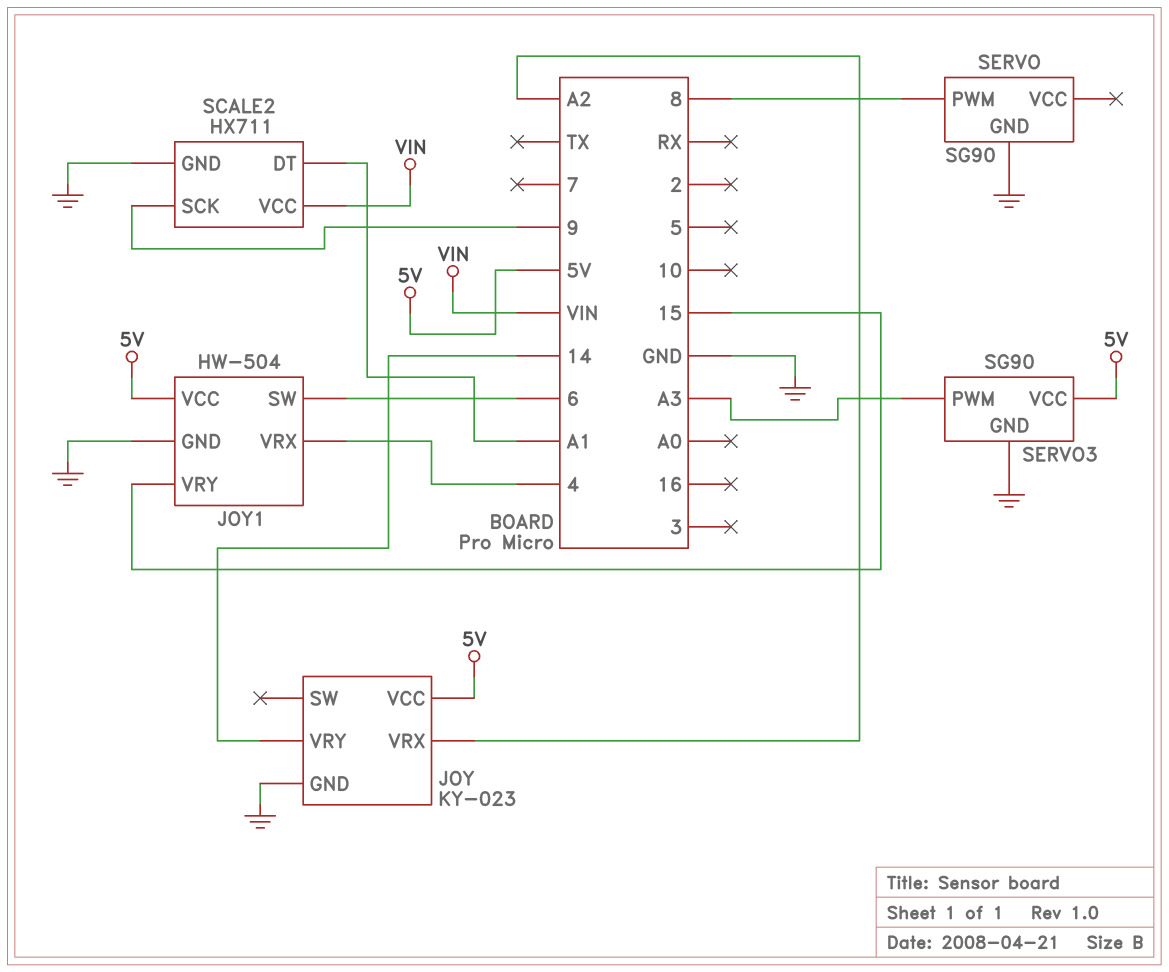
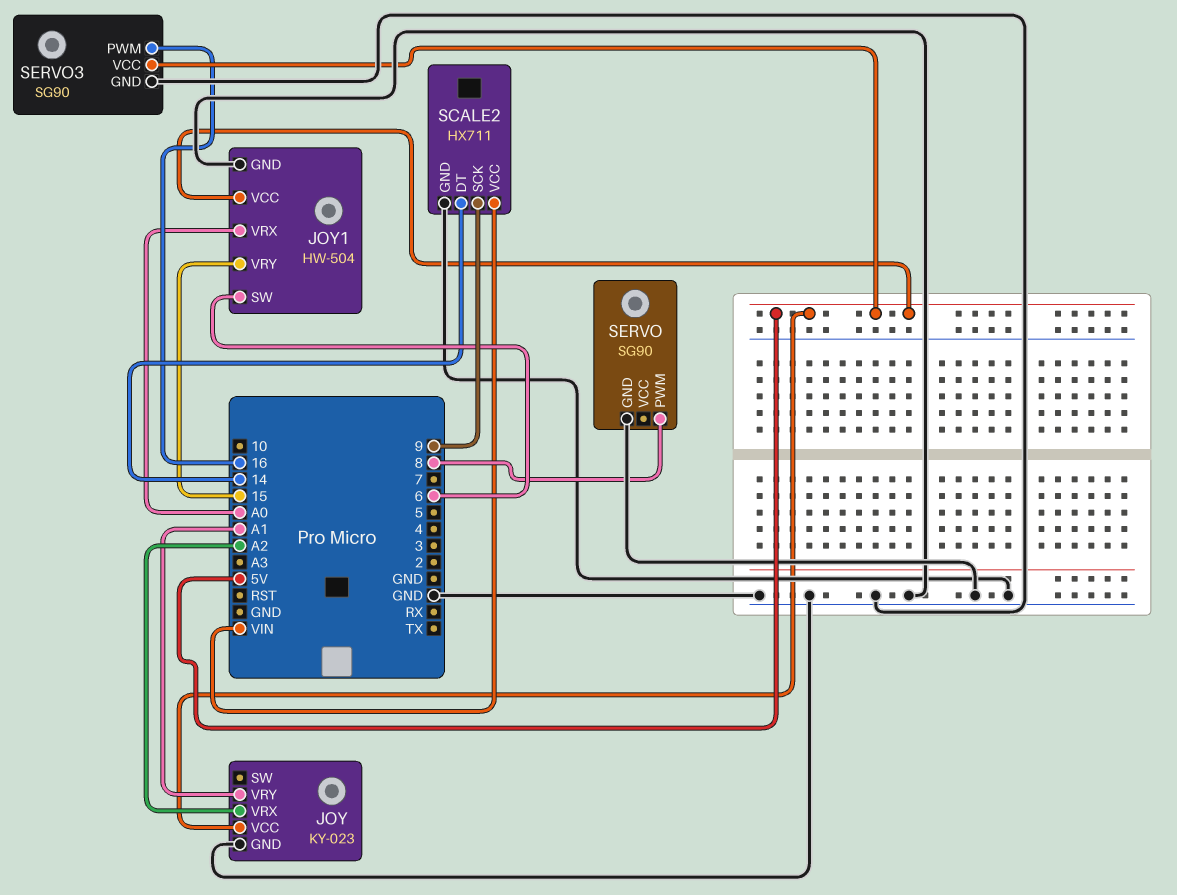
JOY pin VRY: 14 -> A1
JOY1 pin VRX: 4 -> A0
SCALE2 pin DT: A1 -> 14
SERVO3 pin PWM: A3 -> 16

